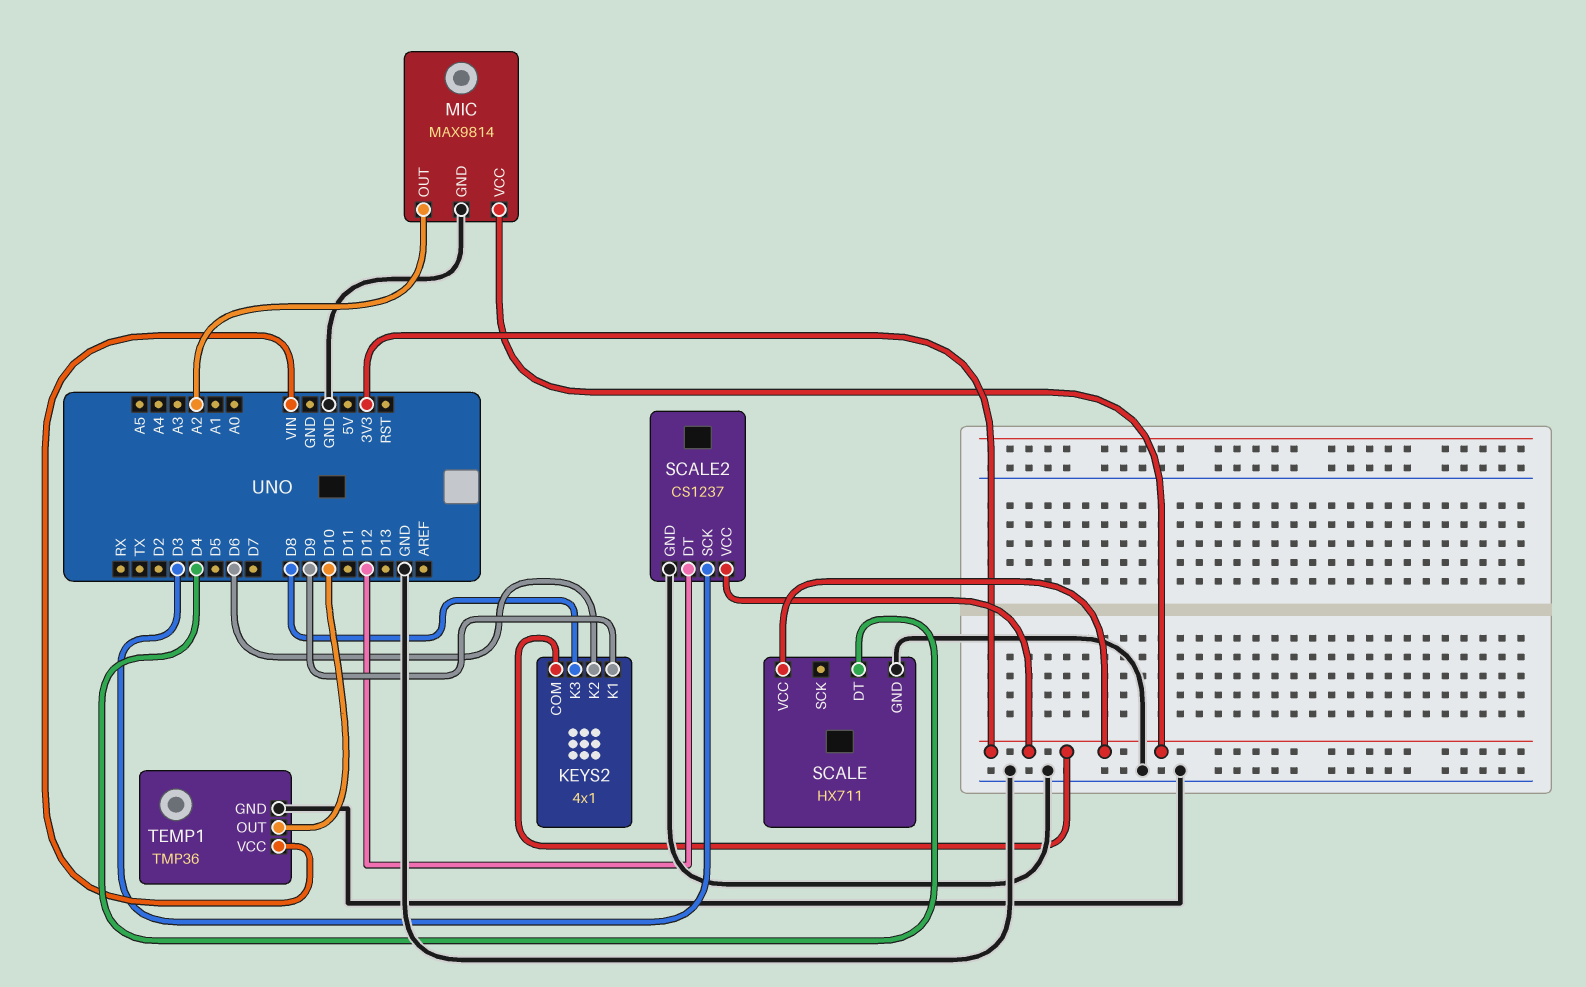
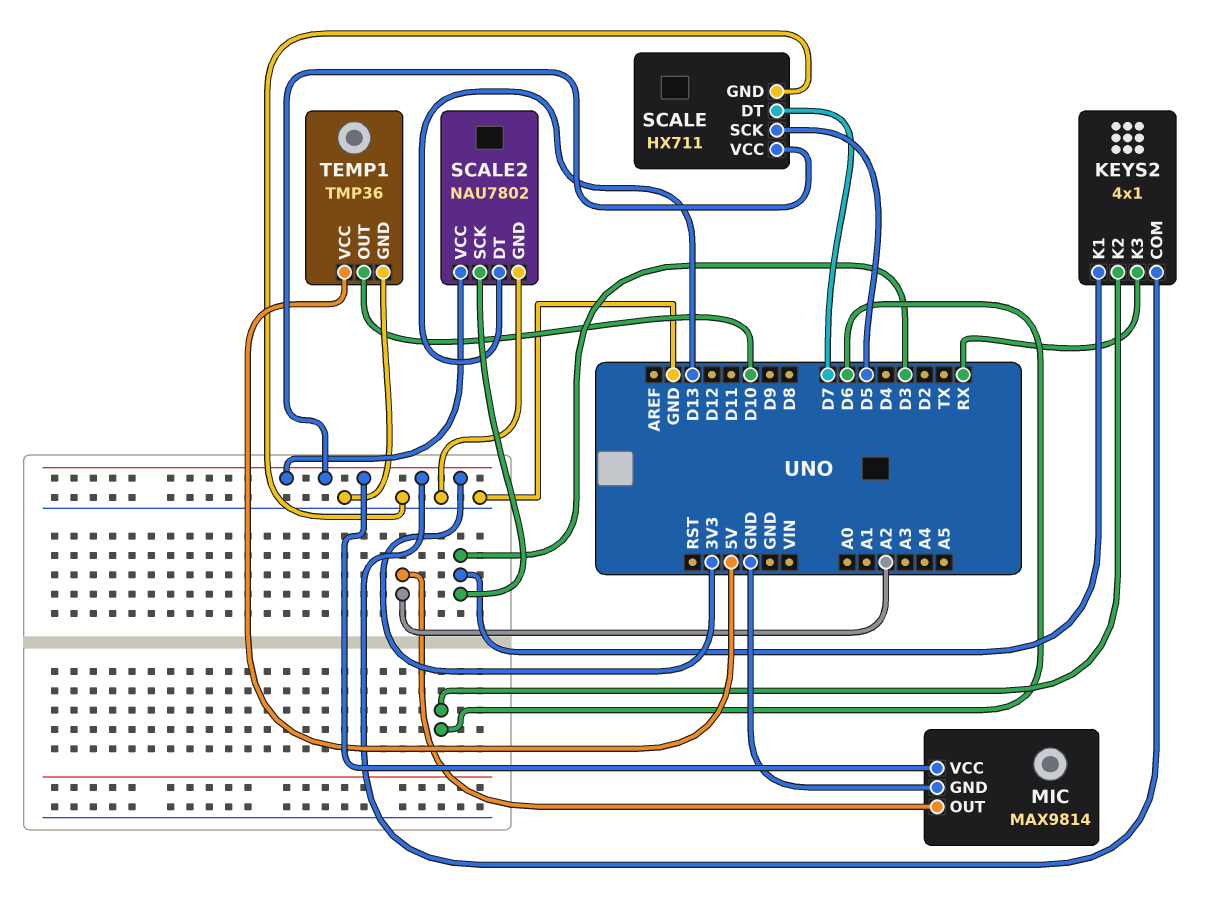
KEYS2 pin K1: D9 -> D3
KEYS2 pin K3: D8 -> RX
SCALE pin DT: D4 -> D7
SCALE pin SCK: none -> D5
SCALE2: CS1237 -> NAU7802
SCALE2 pin DT: D12 -> D13
TEMP1 pin VCC: VIN -> 5V

